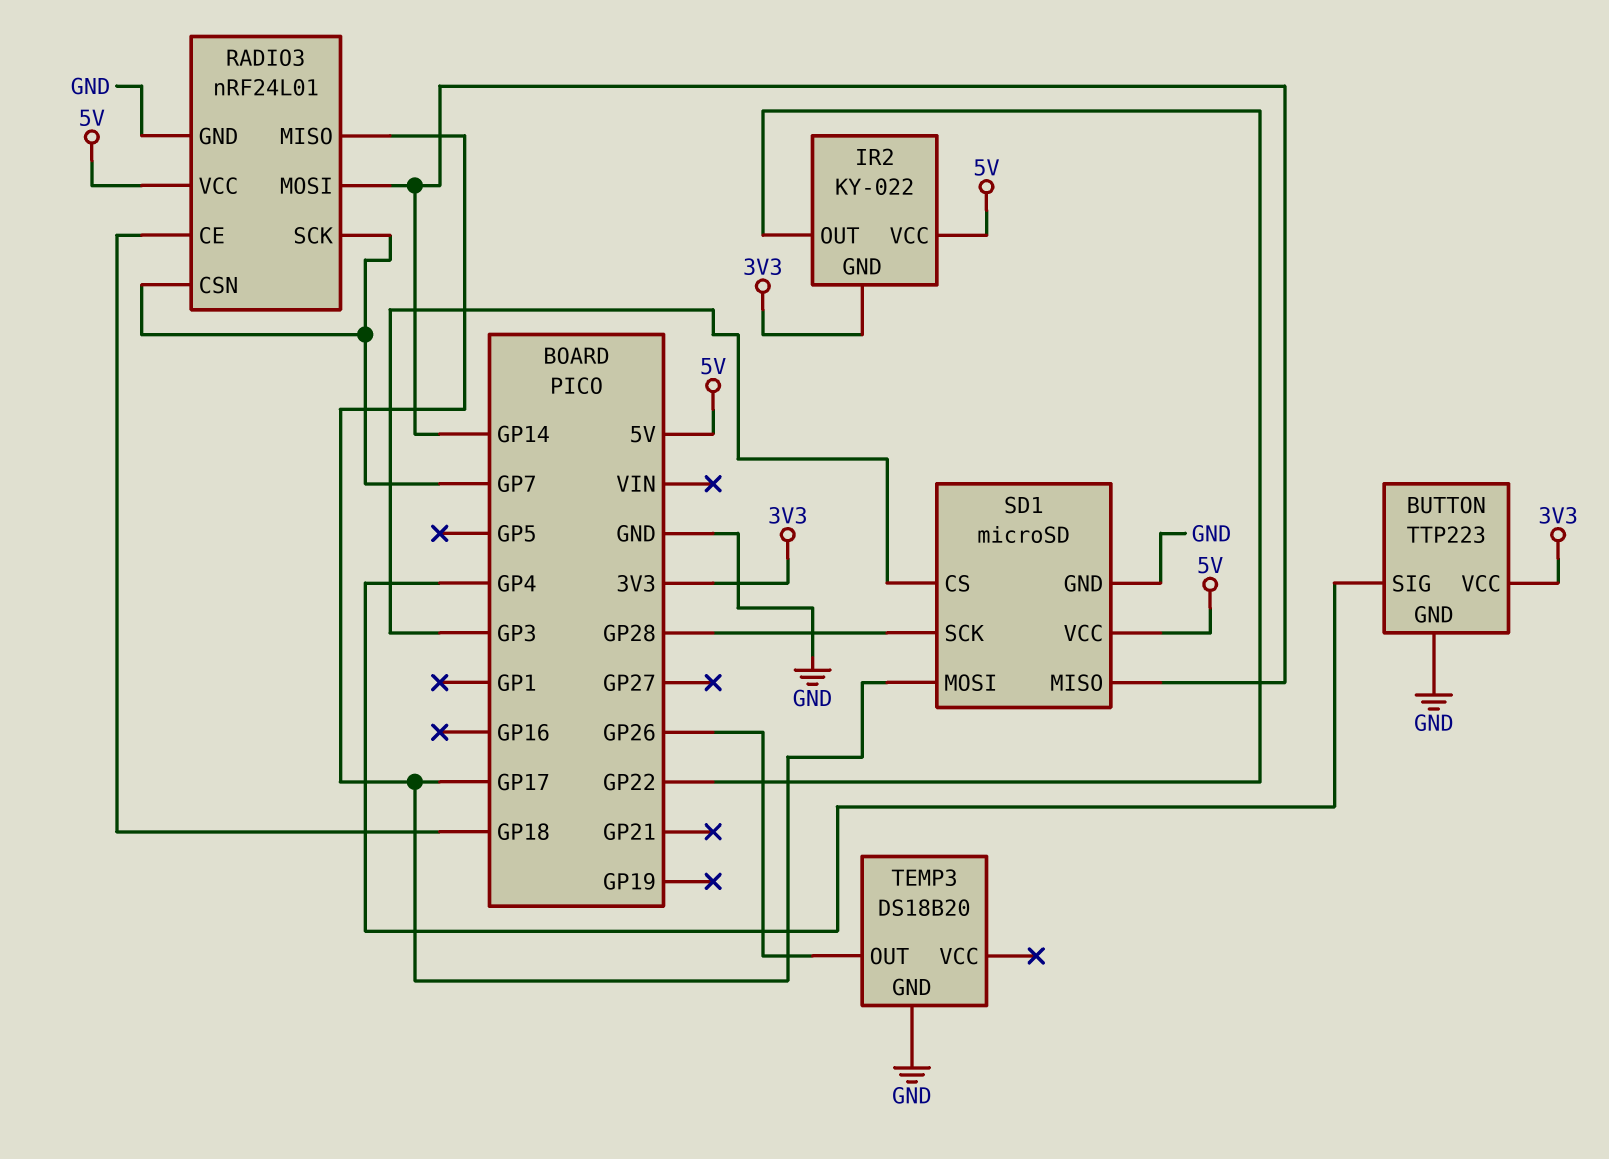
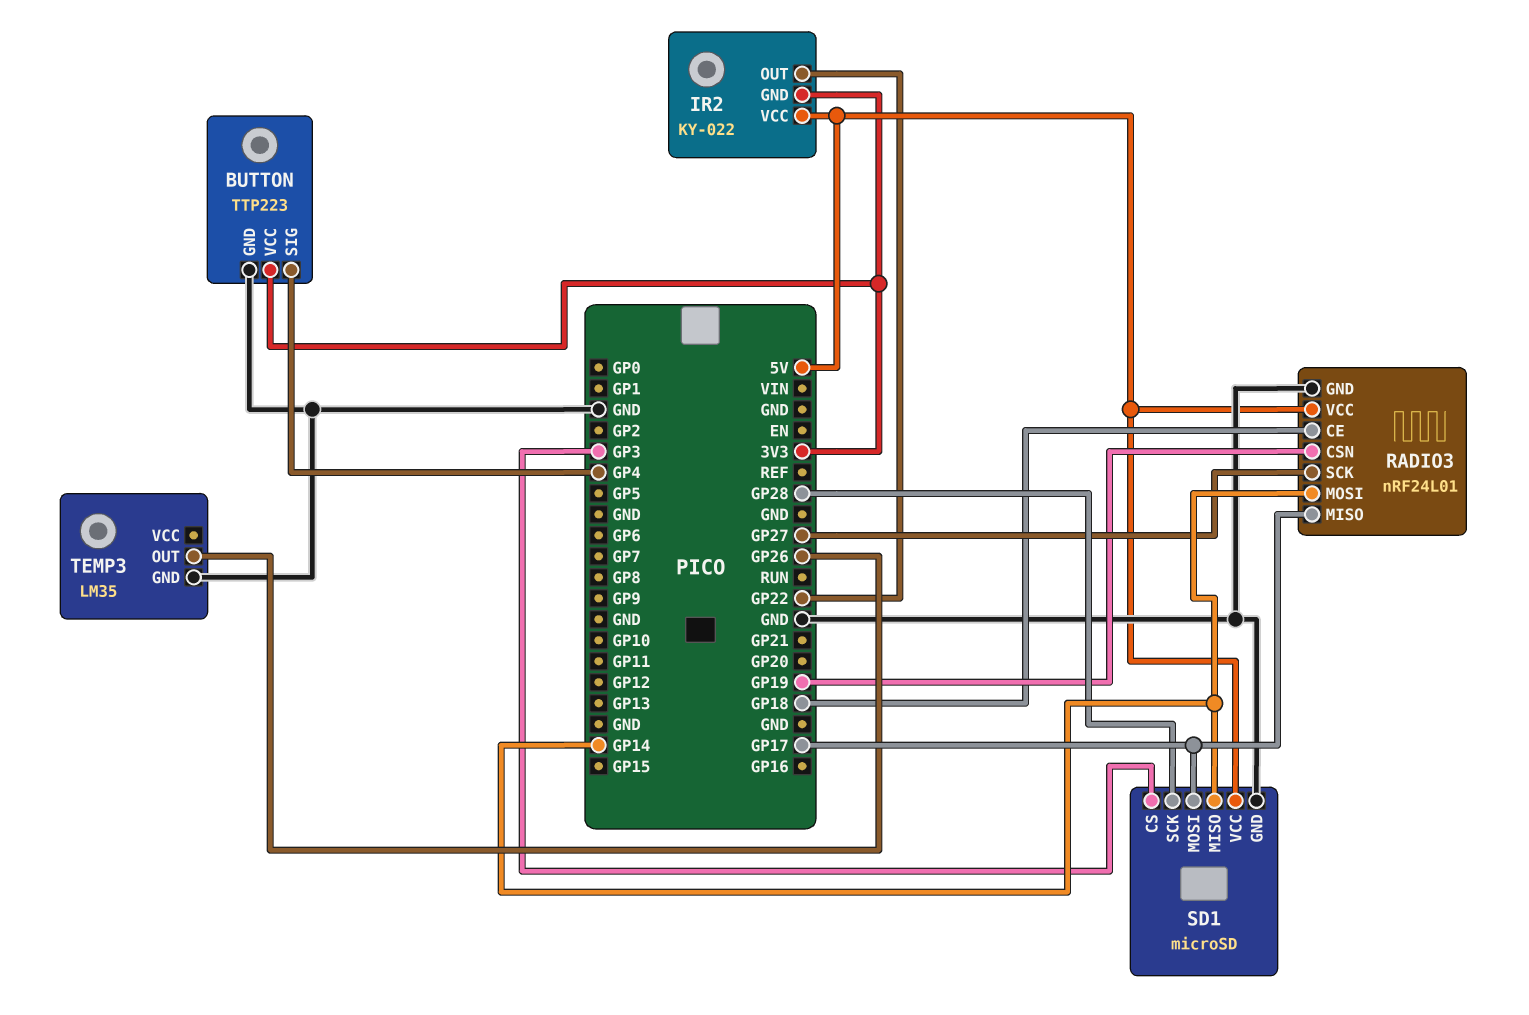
RADIO3 pin CSN: GP7 -> GP19
RADIO3 pin SCK: GP7 -> GP27
TEMP3: DS18B20 -> LM35

